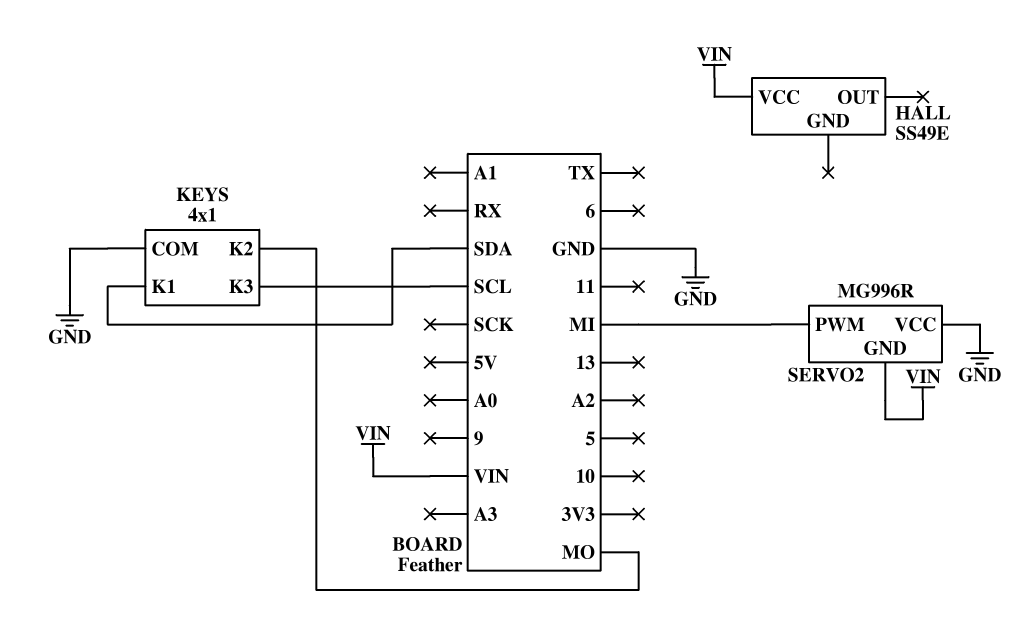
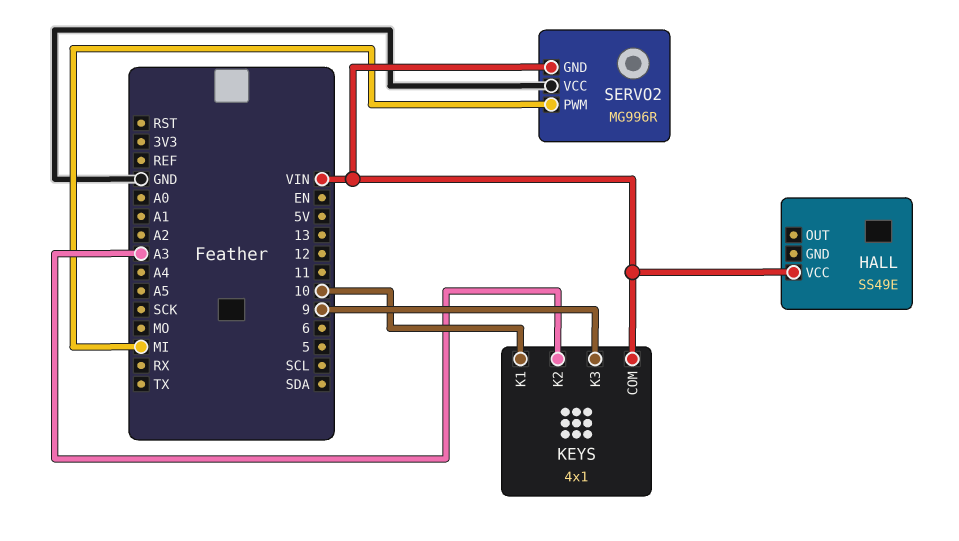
KEYS pin COM: GND -> VIN
KEYS pin K1: SDA -> 10
KEYS pin K2: MO -> A3
KEYS pin K3: SCL -> 9

